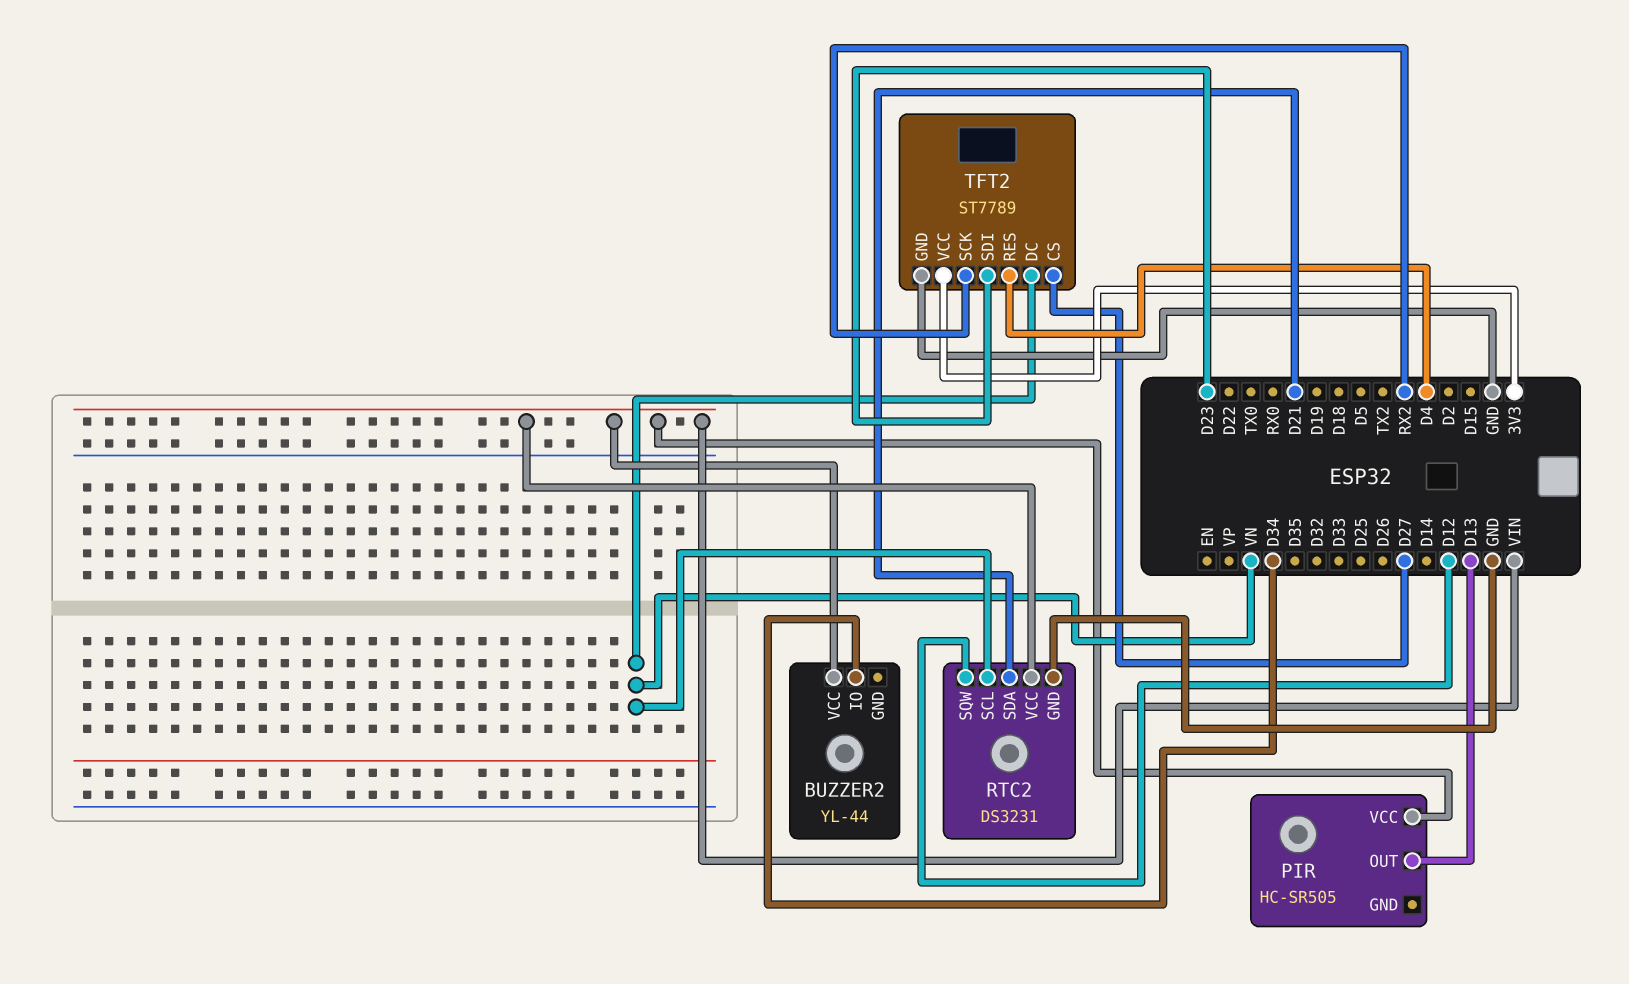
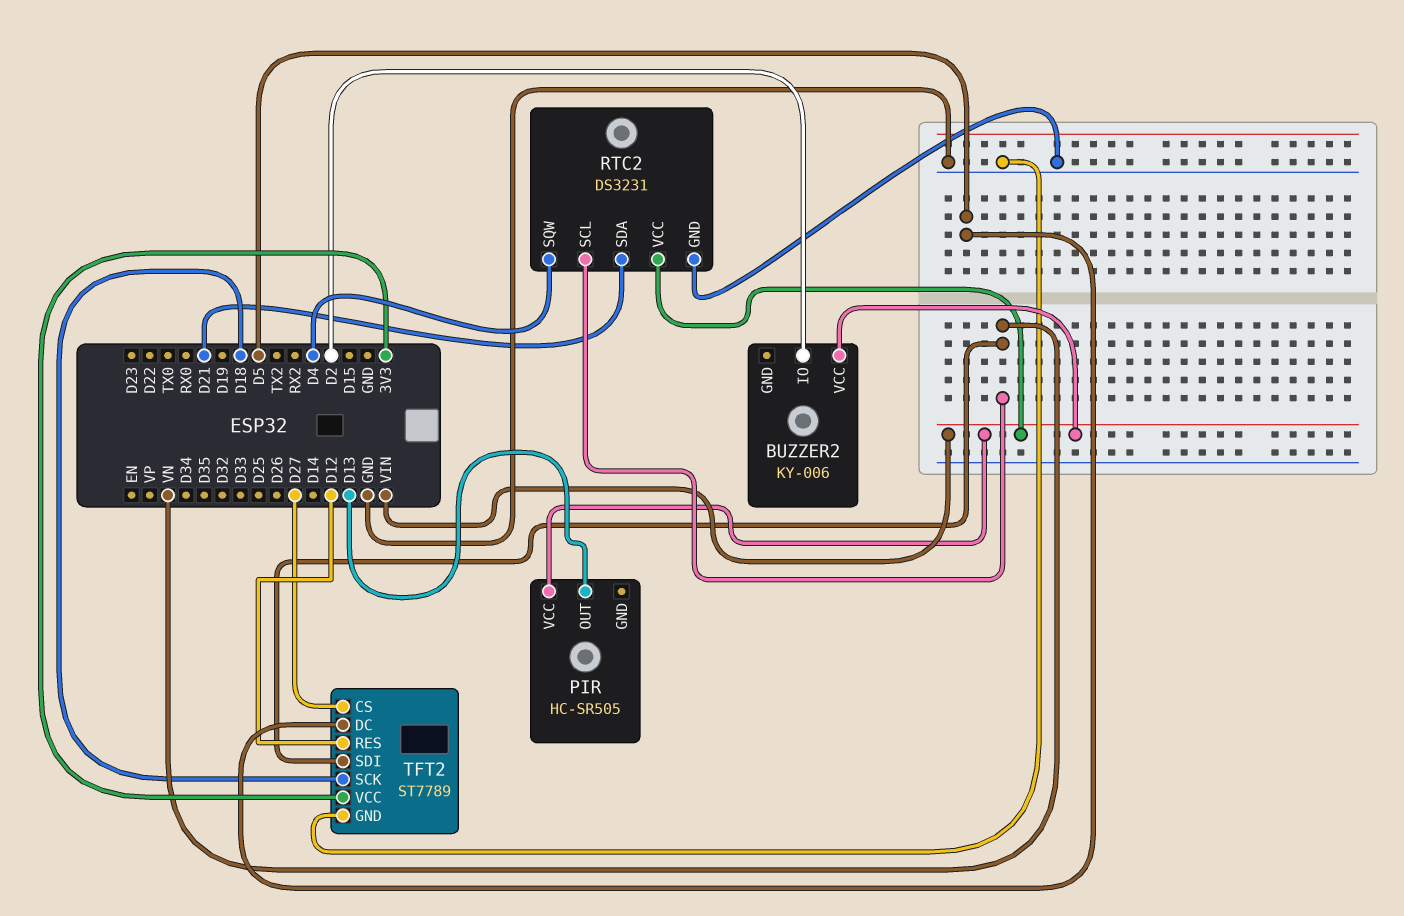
BUZZER2: YL-44 -> KY-006
BUZZER2 pin IO: D34 -> D2
RTC2 pin SQW: D12 -> D4
TFT2 pin DC: VN -> D5
TFT2 pin RES: D4 -> D12
TFT2 pin SCK: RX2 -> D18
TFT2 pin SDI: D23 -> VN

